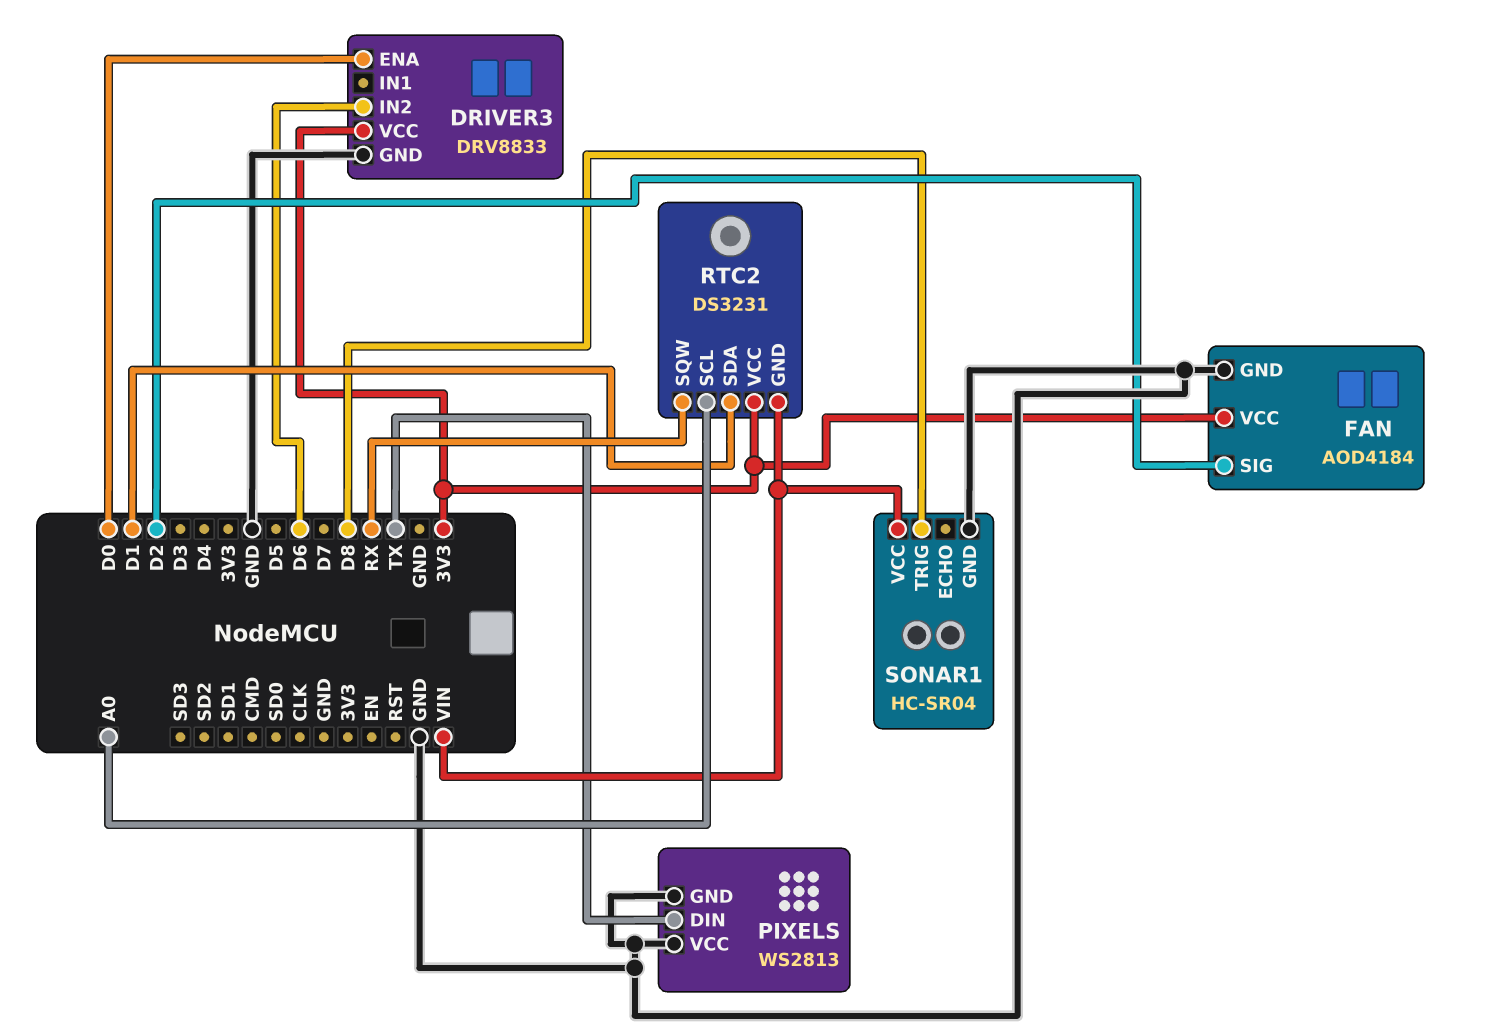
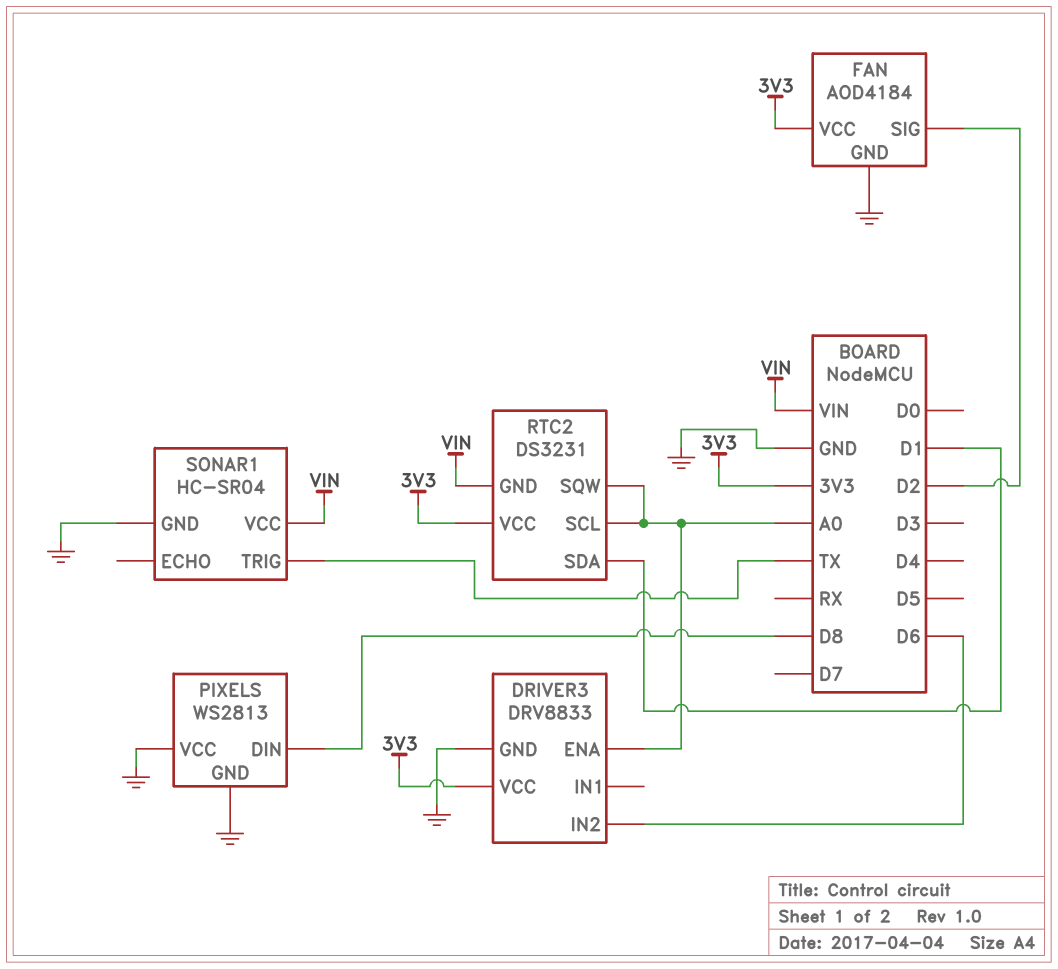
DRIVER3 pin ENA: D0 -> A0
PIXELS pin DIN: TX -> D8
RTC2 pin SQW: RX -> A0
SONAR1 pin TRIG: D8 -> TX

